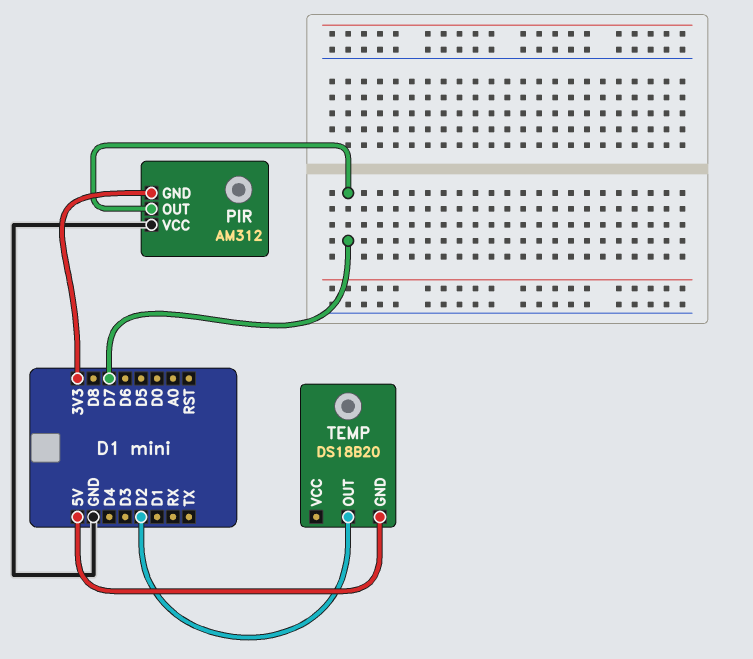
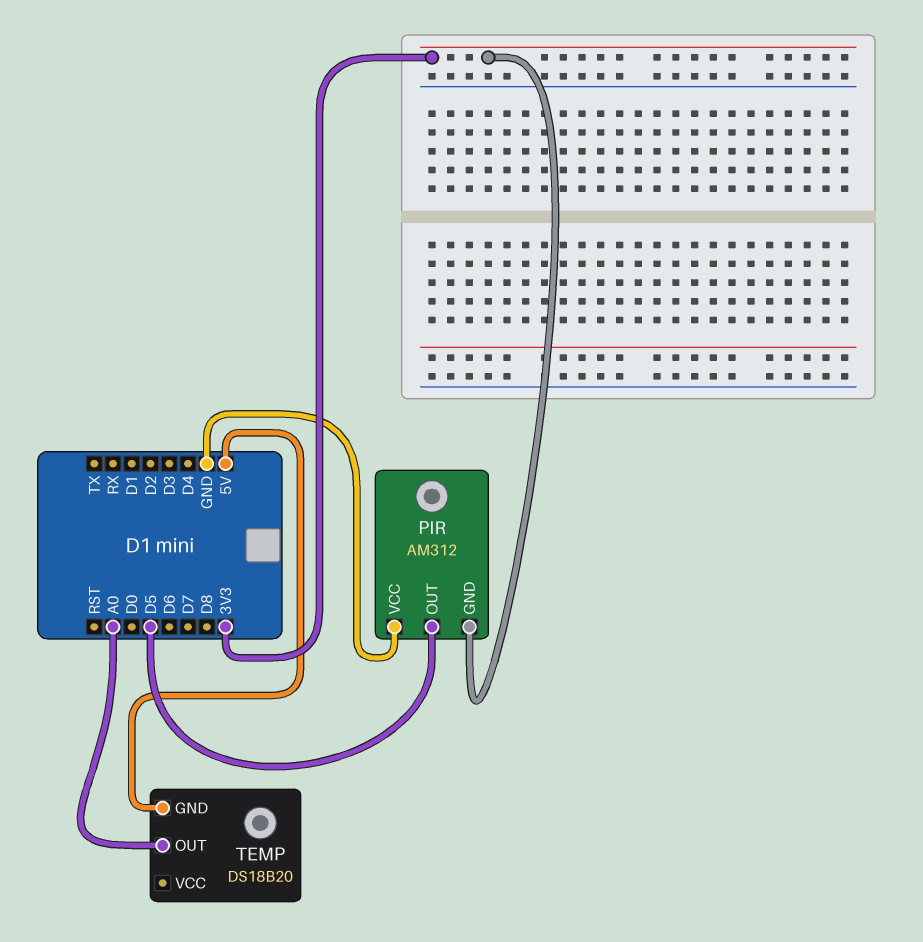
PIR pin OUT: D7 -> D5
TEMP pin OUT: D2 -> A0

